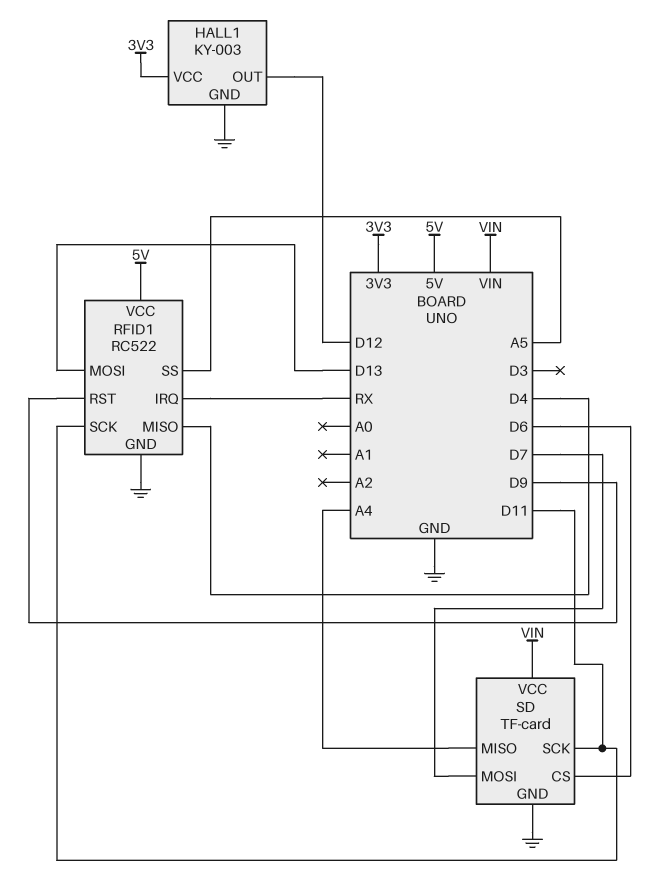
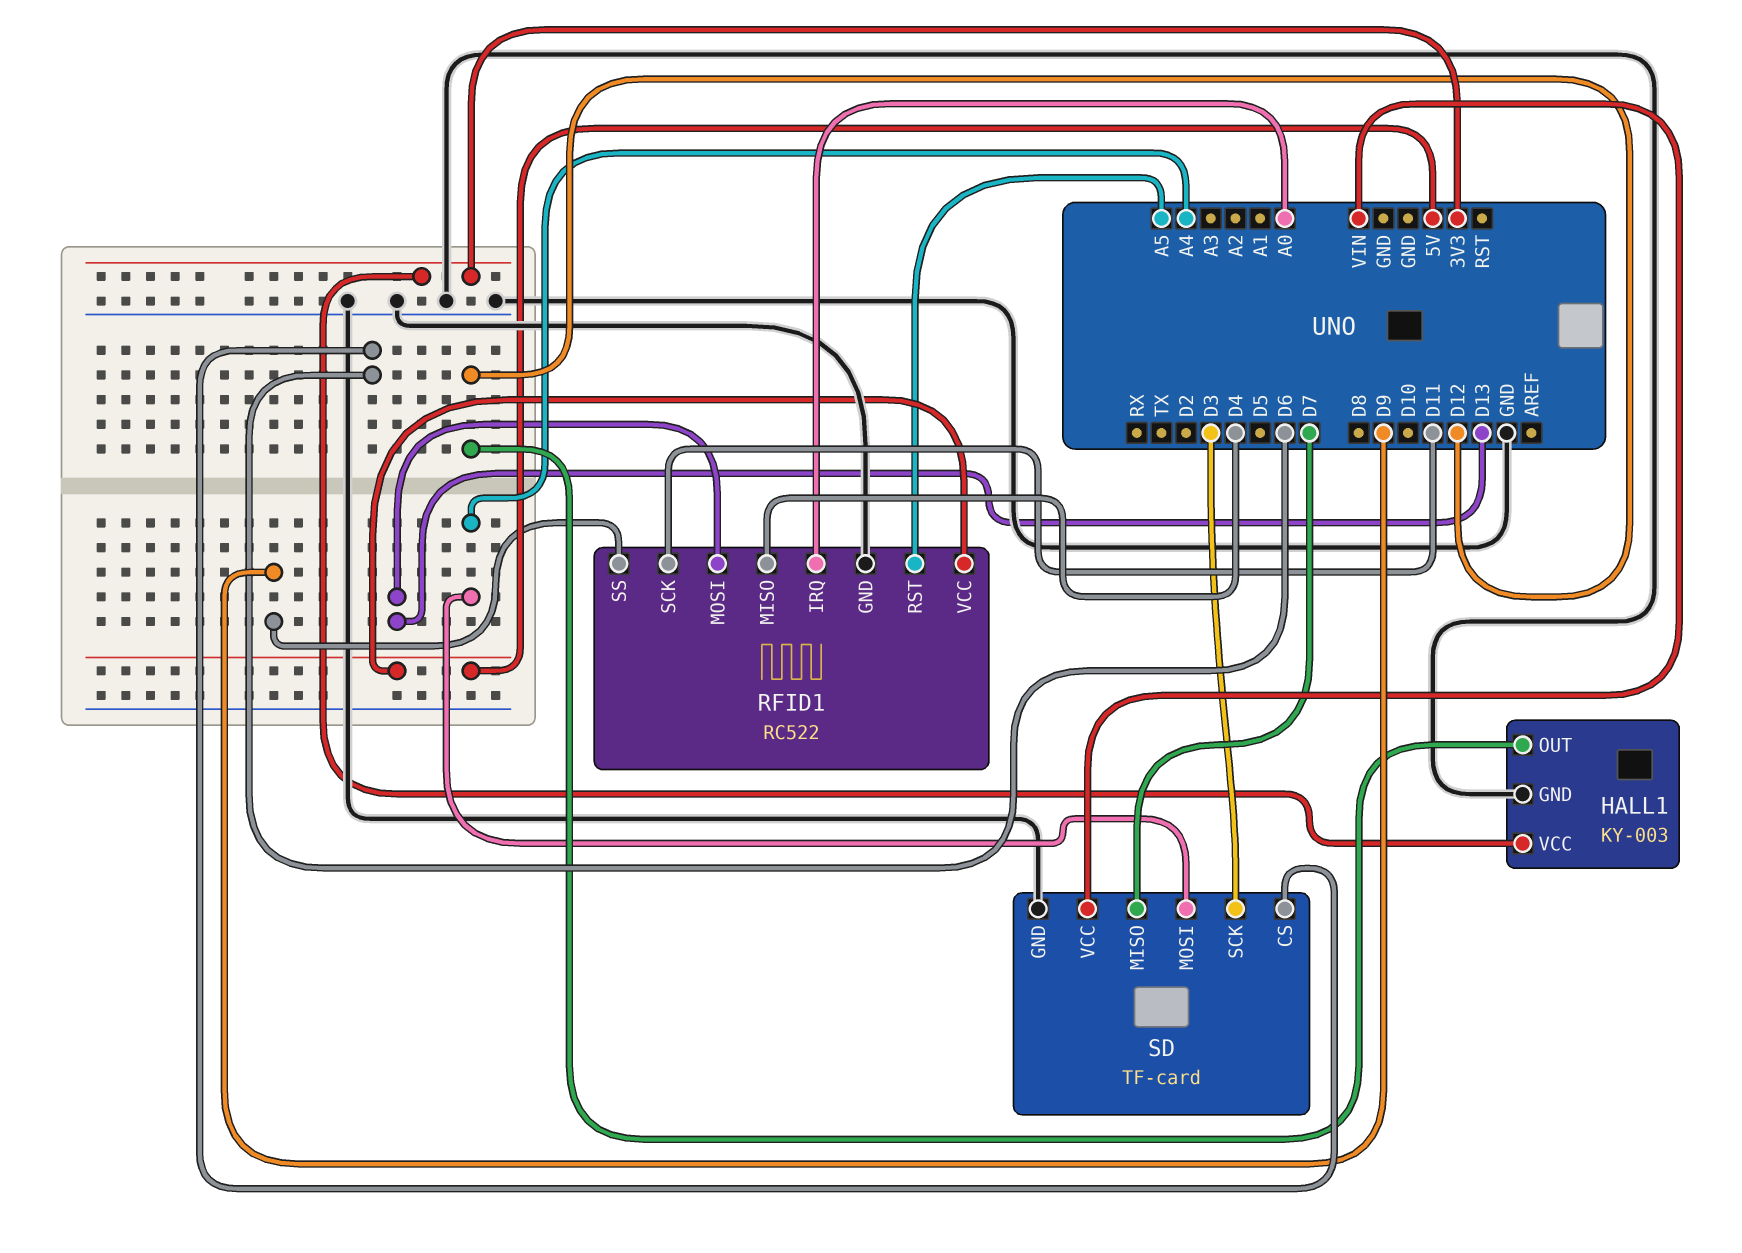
RFID1 pin IRQ: RX -> A0
RFID1 pin RST: D9 -> A5
RFID1 pin SS: A5 -> D9
SD pin MISO: A4 -> D7
SD pin MOSI: D7 -> A4
SD pin SCK: D11 -> D3

